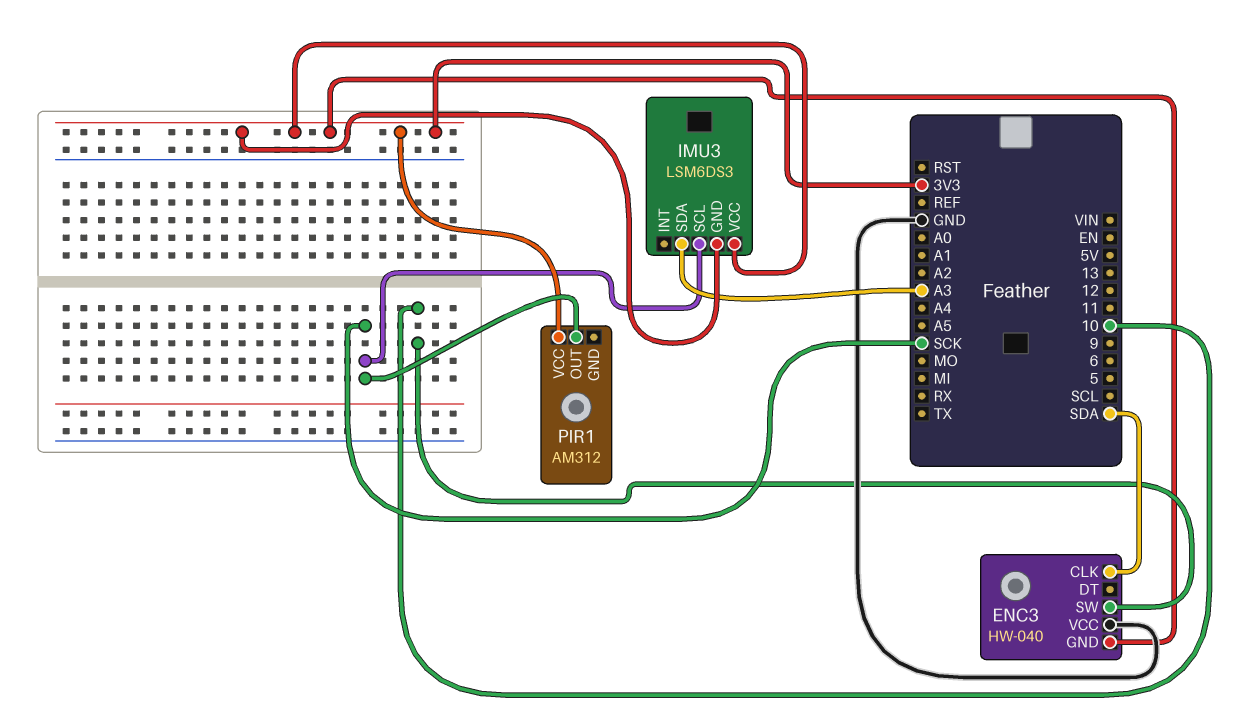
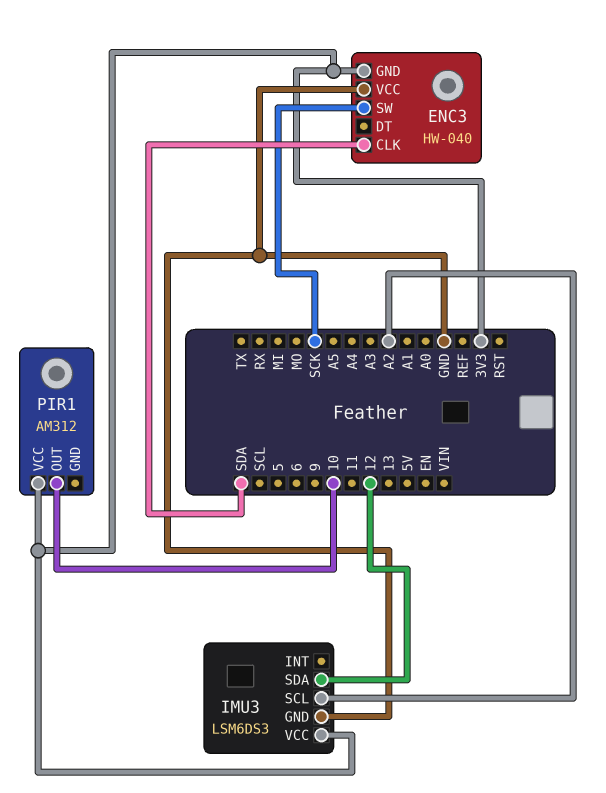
ENC3 pin SW: 10 -> SCK
IMU3 pin GND: 3V3 -> GND
IMU3 pin SCL: SCK -> A2
IMU3 pin SDA: A3 -> 12
PIR1 pin OUT: SCK -> 10

